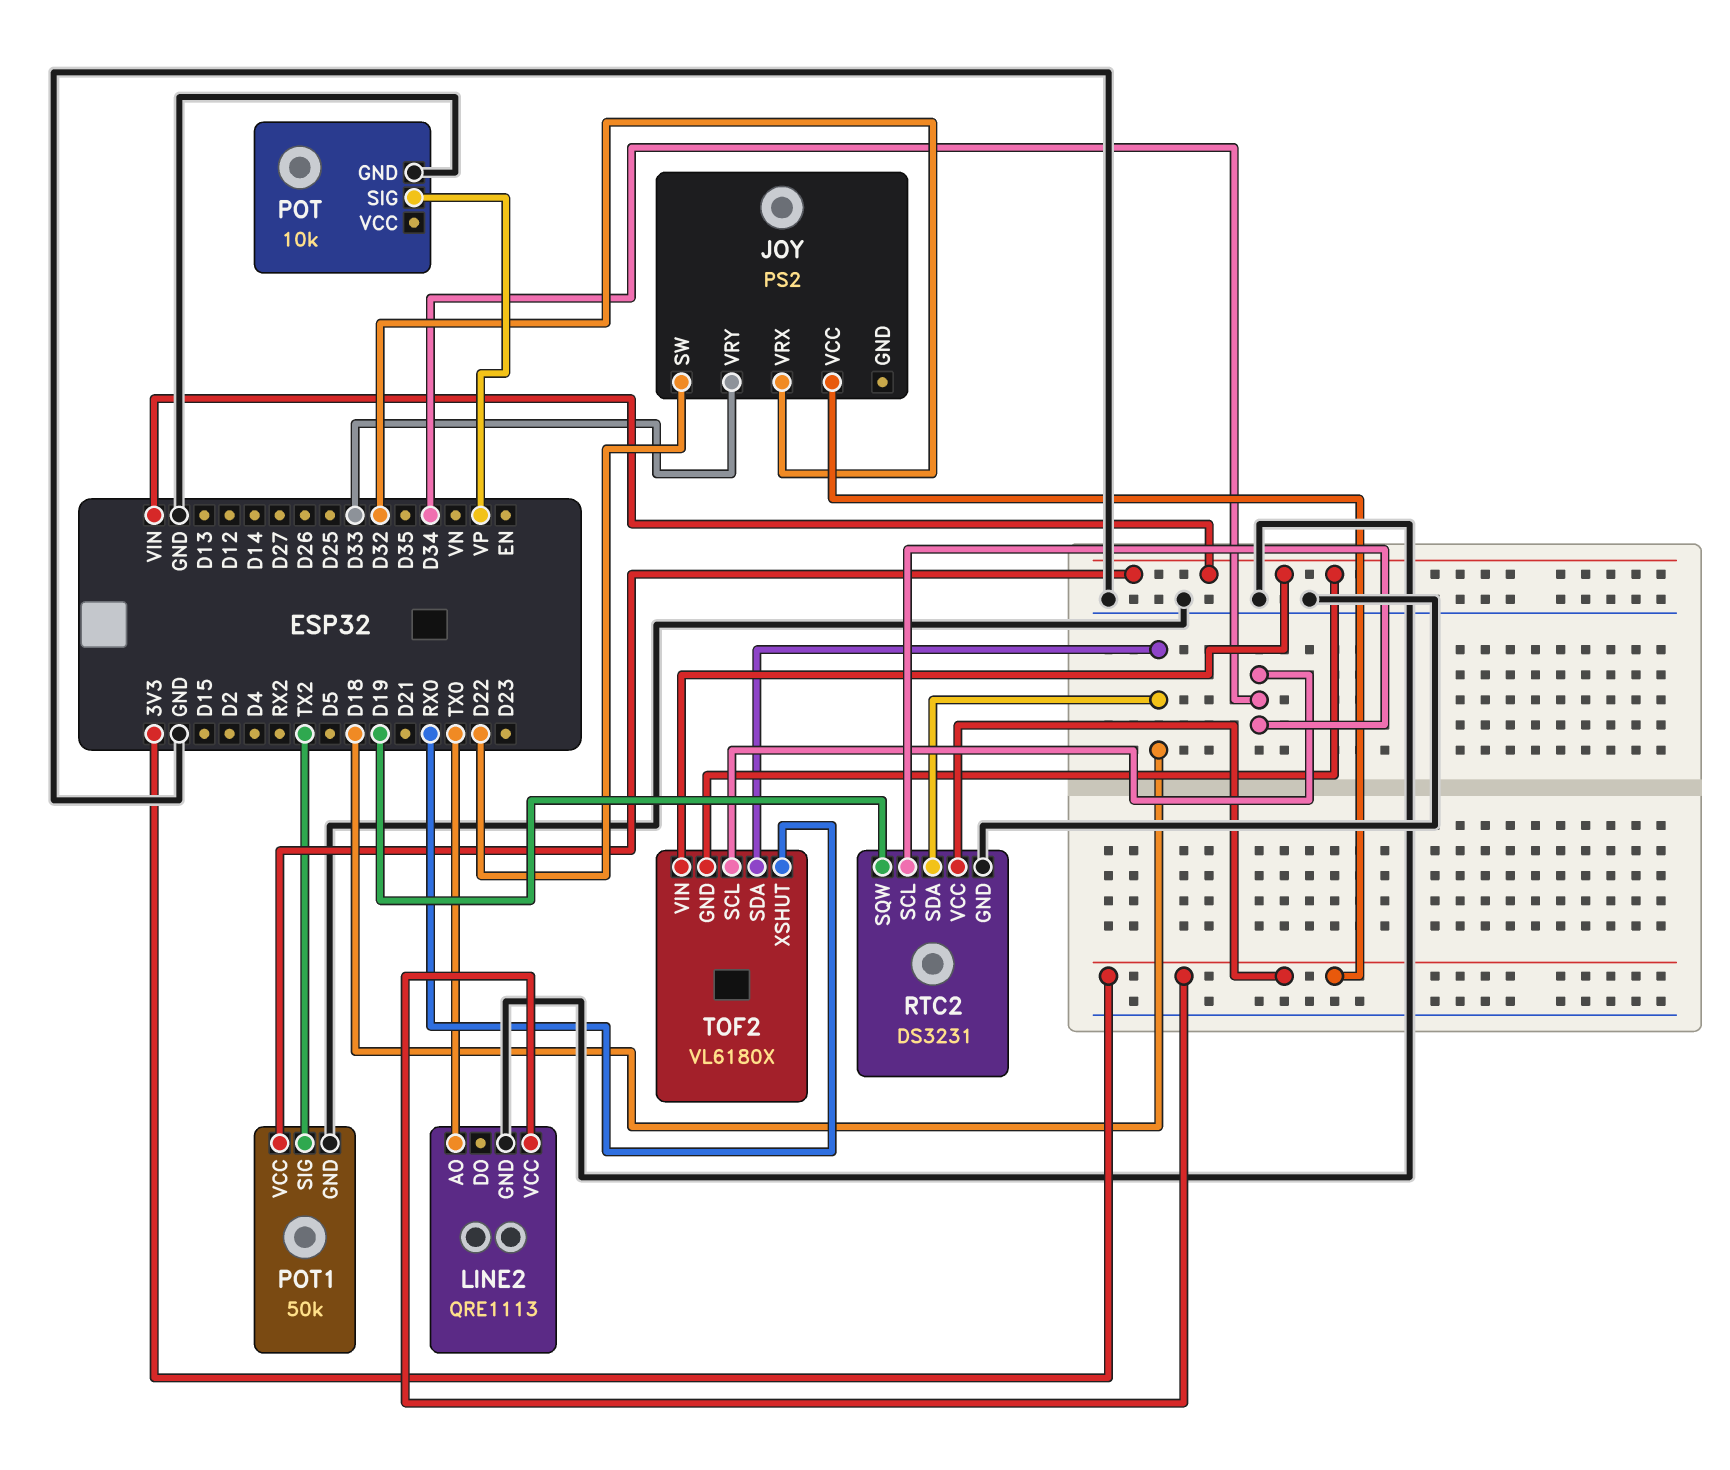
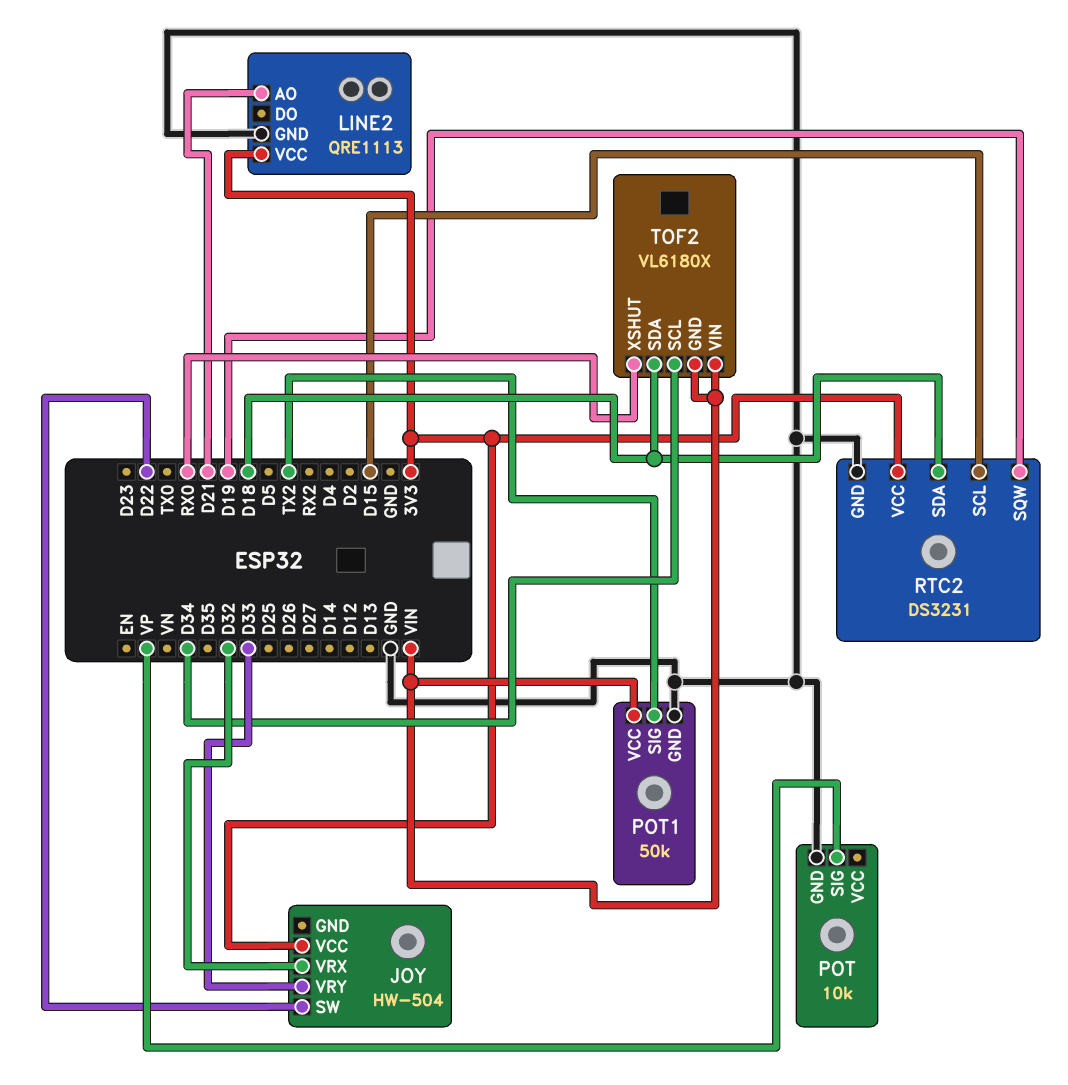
JOY: PS2 -> HW-504
LINE2 pin AO: TX0 -> D21
RTC2 pin SCL: D34 -> D15

